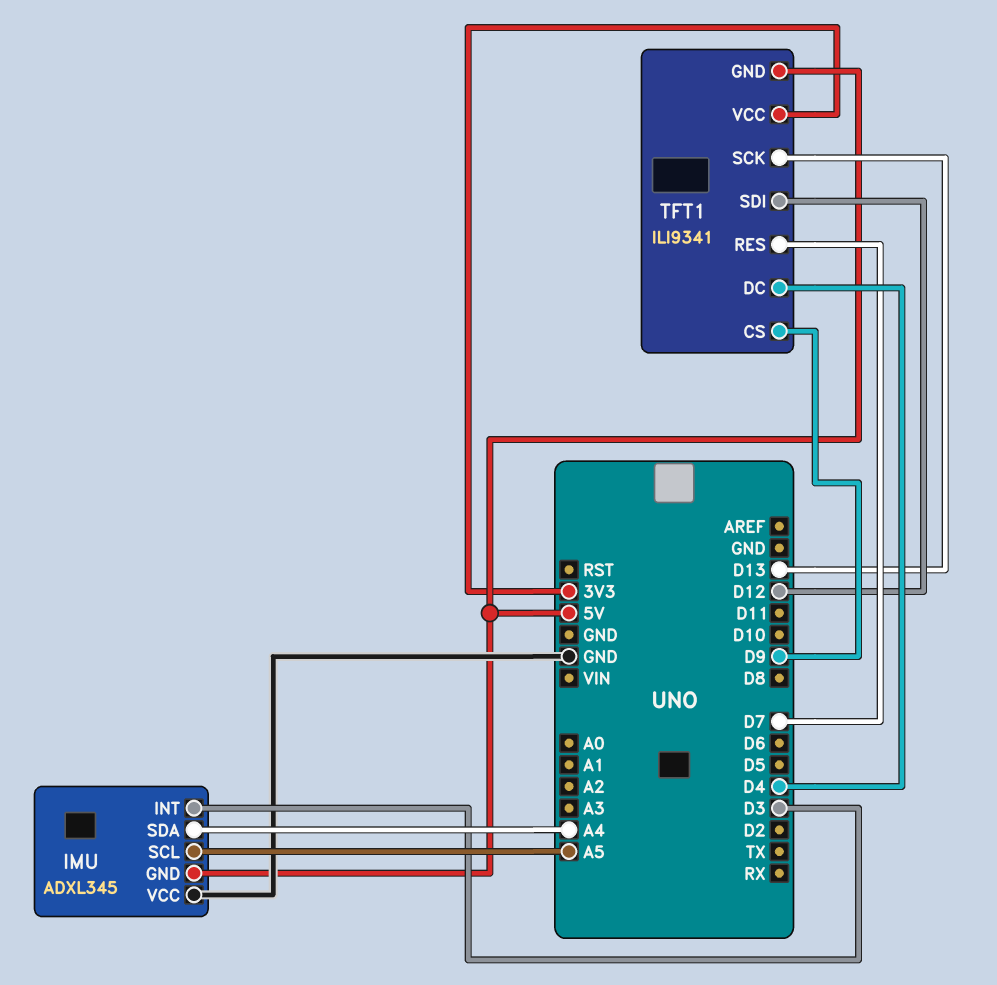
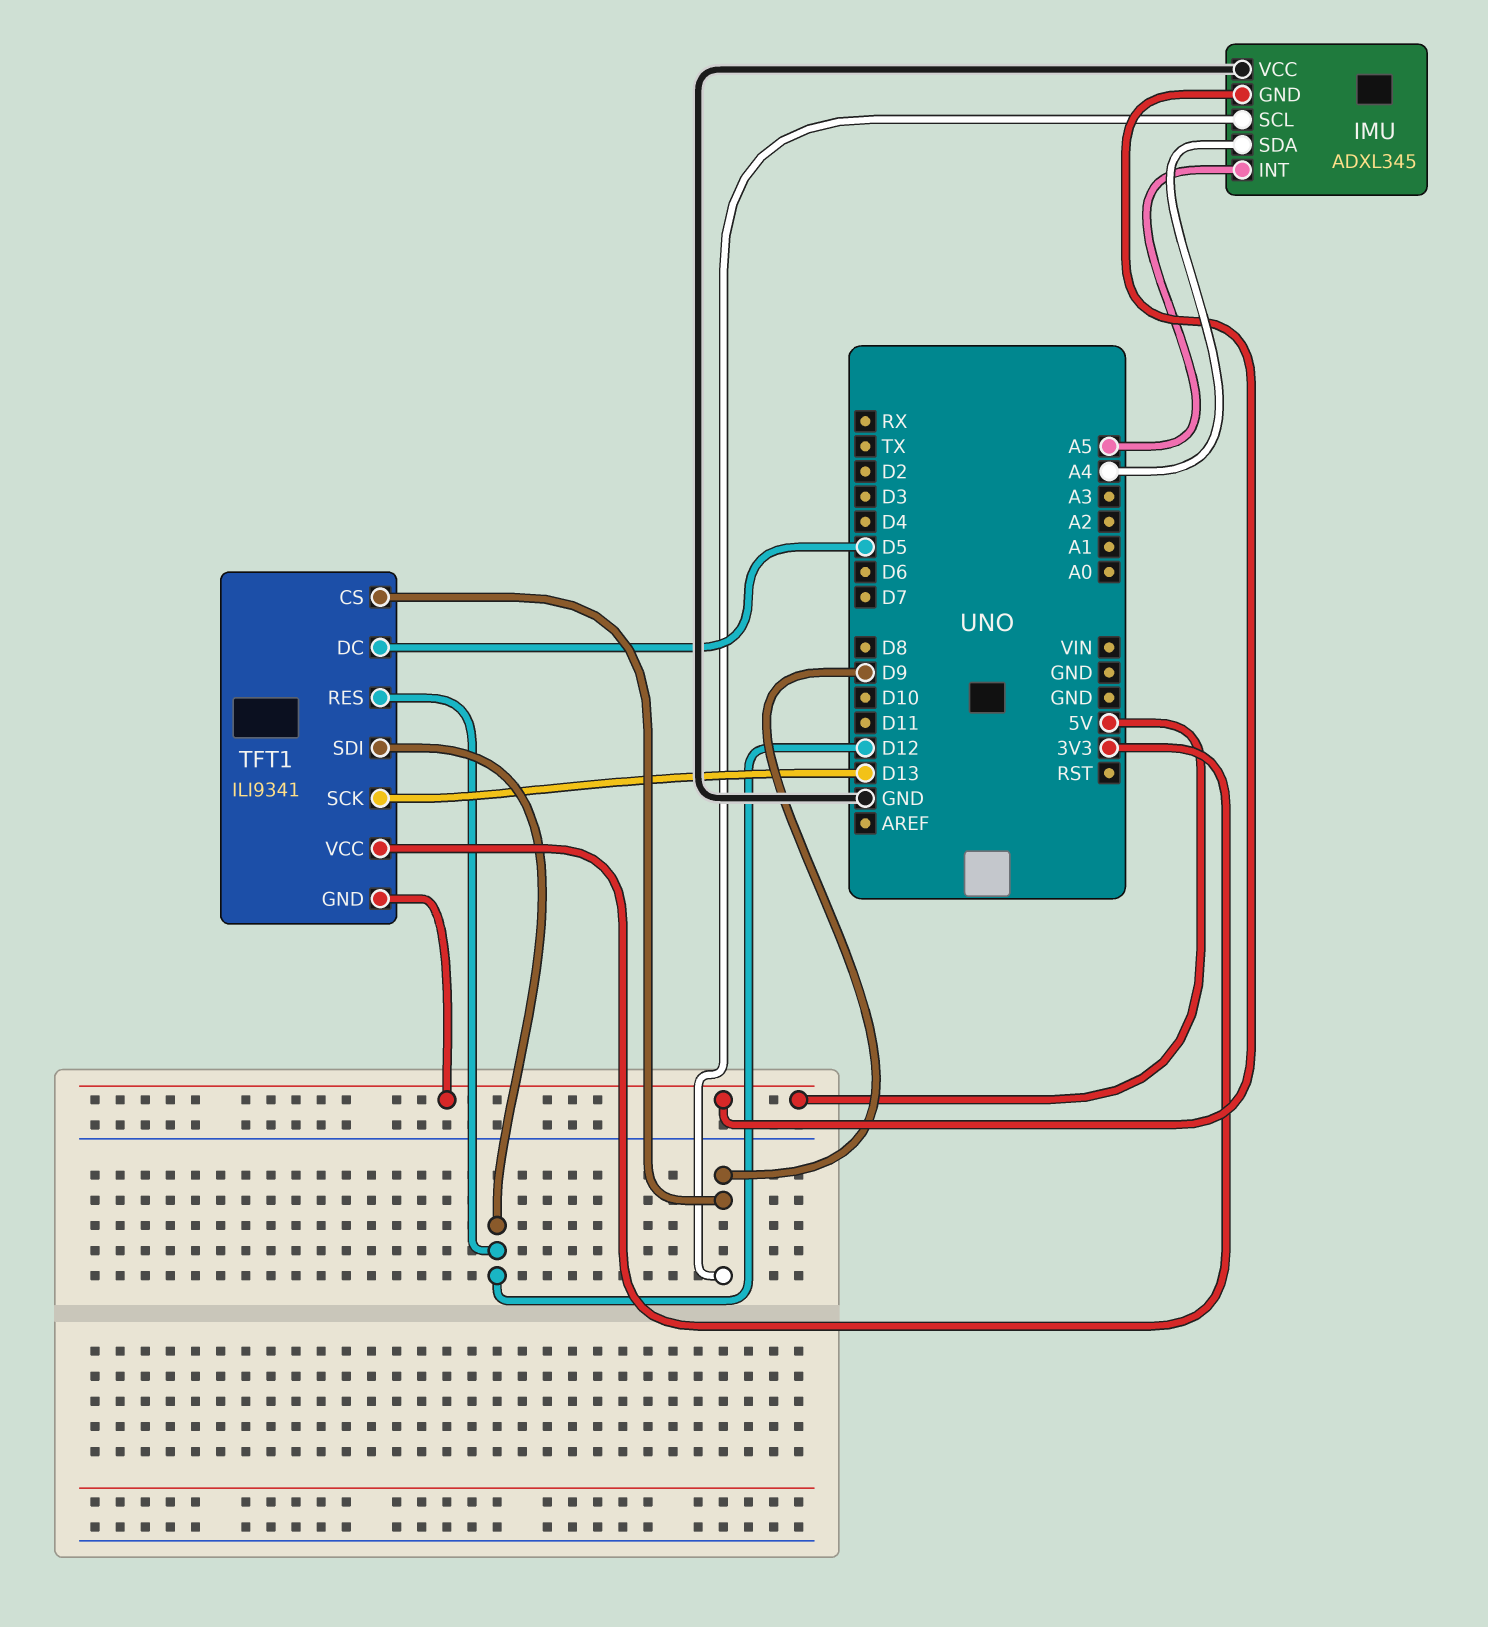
IMU pin INT: D3 -> A5
IMU pin SCL: A5 -> D9
TFT1 pin DC: D4 -> D5
TFT1 pin RES: D7 -> D12

